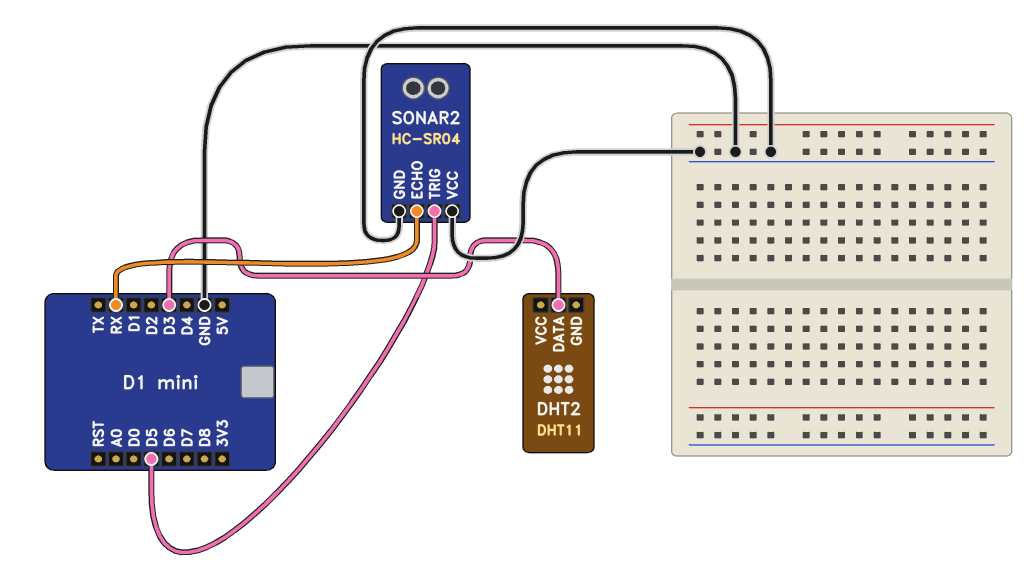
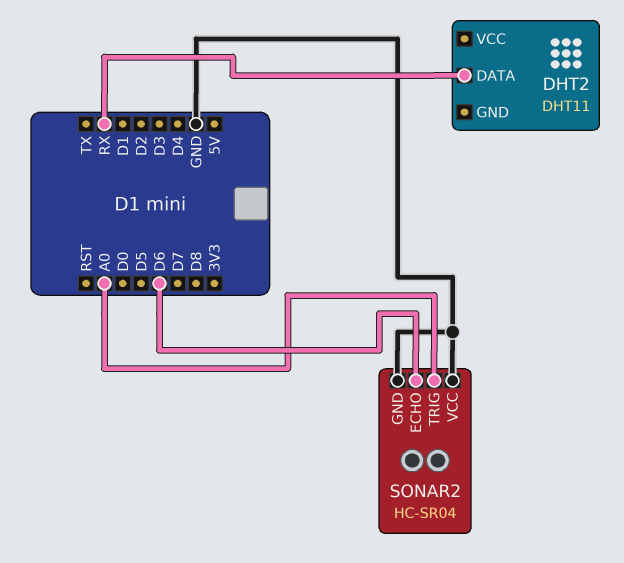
DHT2 pin DATA: D3 -> RX
SONAR2 pin ECHO: RX -> D6
SONAR2 pin TRIG: D5 -> A0

